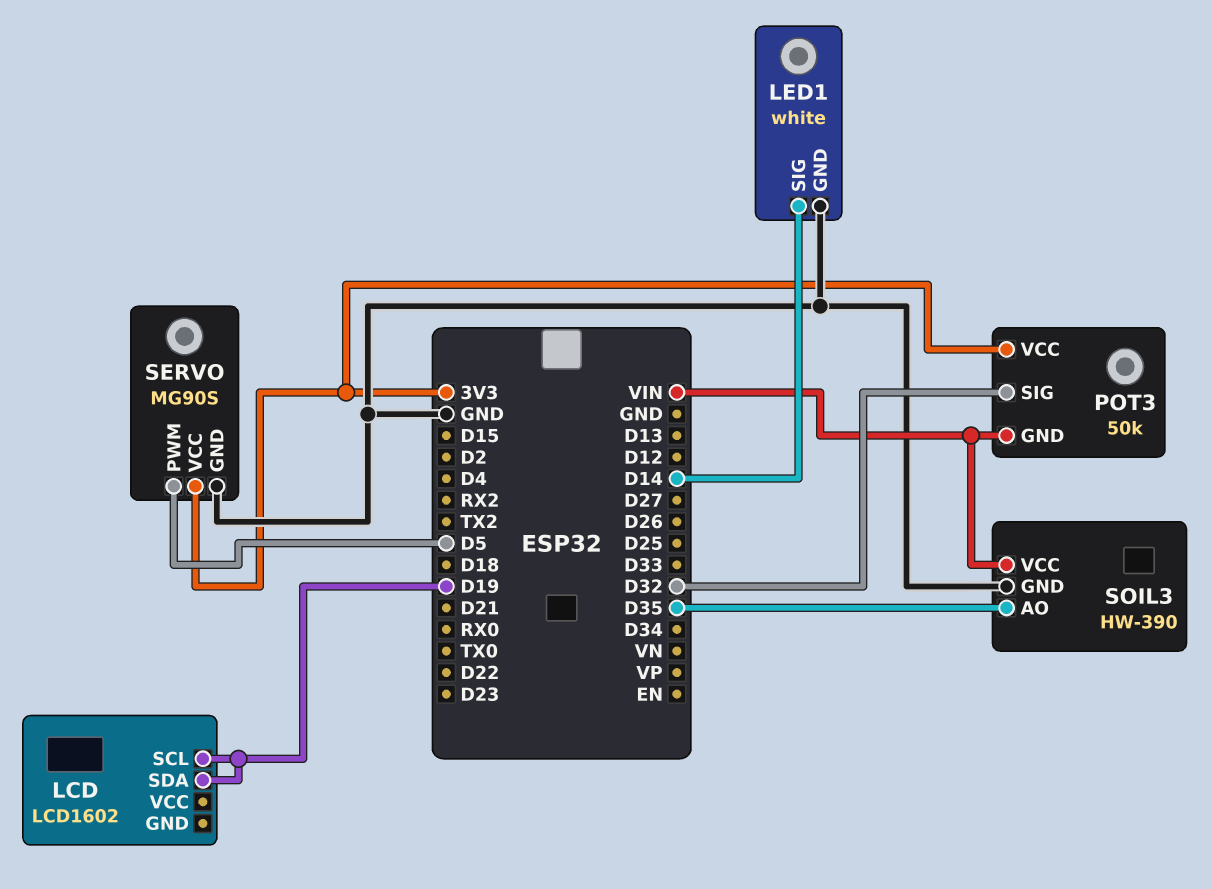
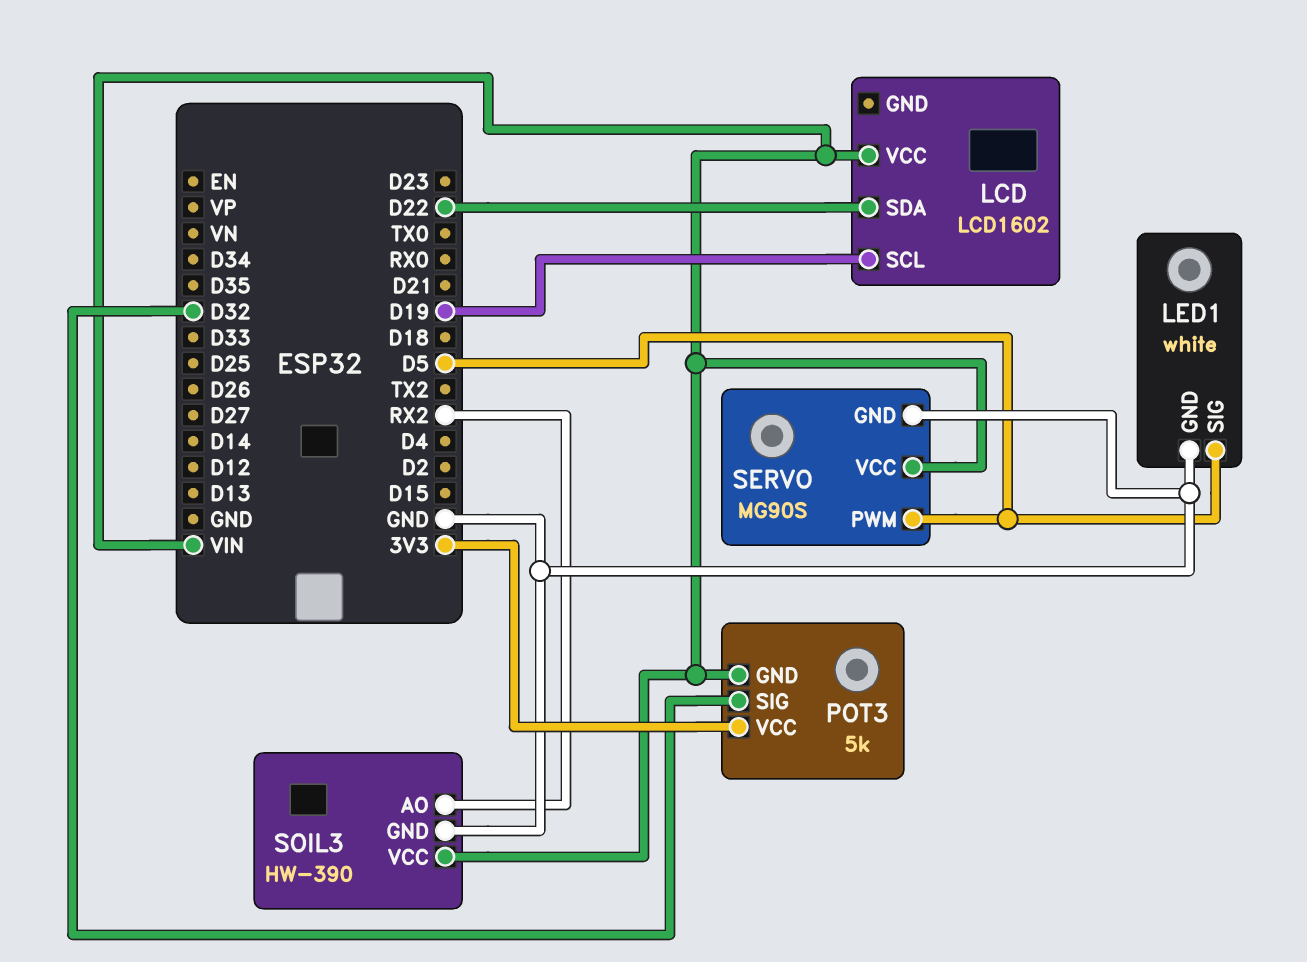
LCD pin SDA: D19 -> D22
LCD pin VCC: none -> VIN
LED1 pin SIG: D14 -> D5
POT3: 50k -> 5k
SERVO pin VCC: 3V3 -> VIN
SOIL3 pin AO: D35 -> RX2

